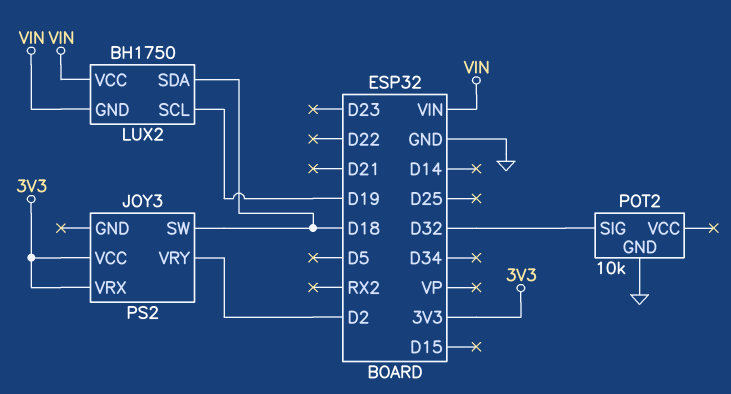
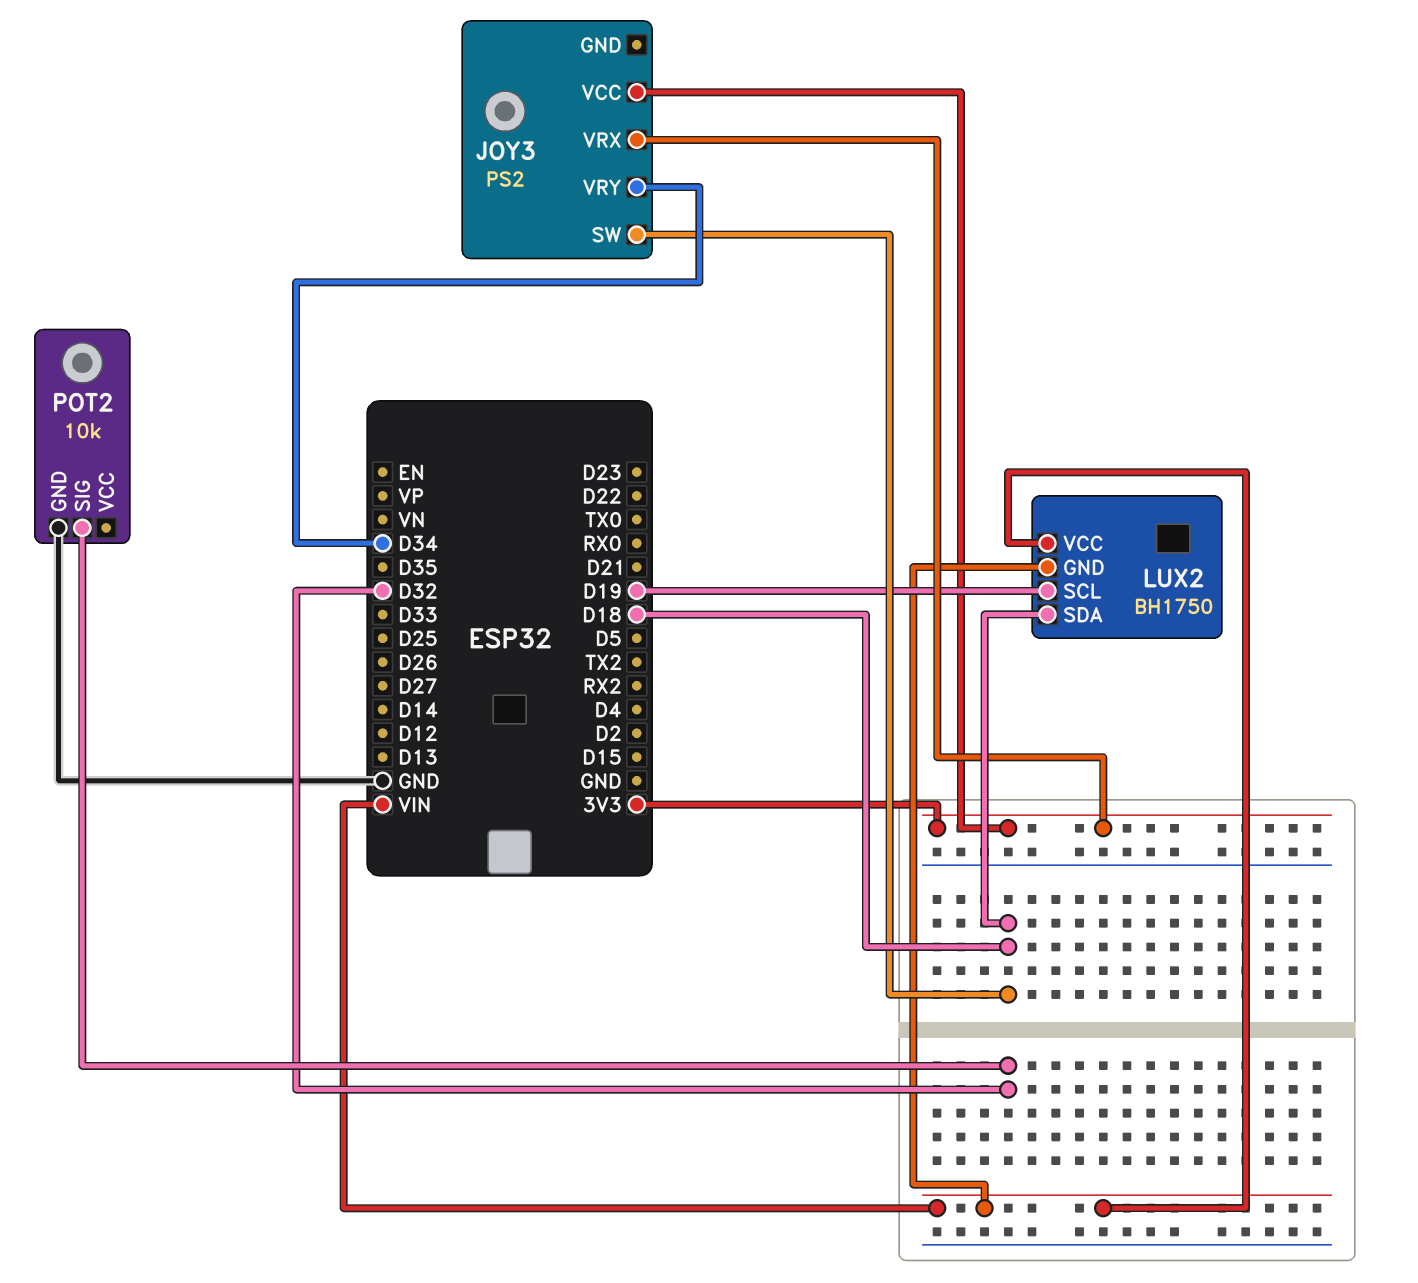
JOY3 pin VRY: D2 -> D34

